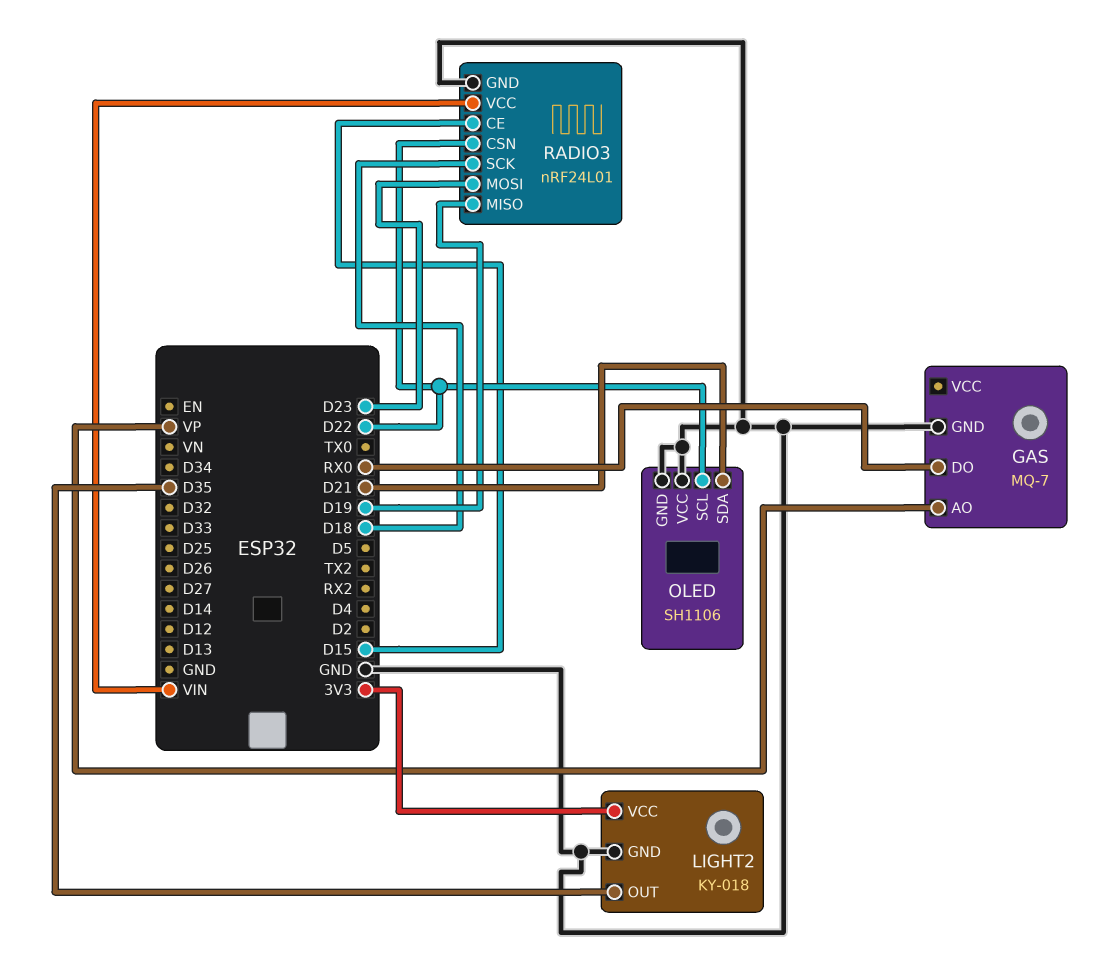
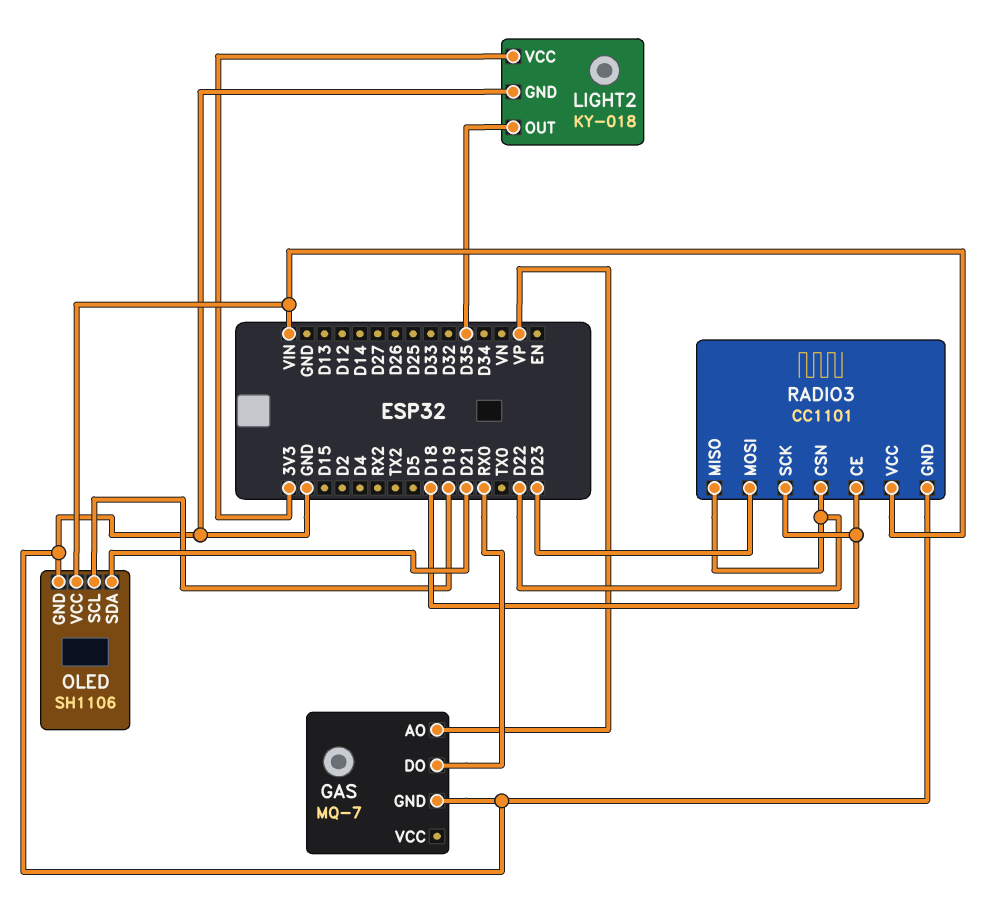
OLED pin SCL: D22 -> D19
OLED pin VCC: GND -> VIN
RADIO3: nRF24L01 -> CC1101
RADIO3 pin CE: D15 -> D18
RADIO3 pin MISO: D19 -> D22

